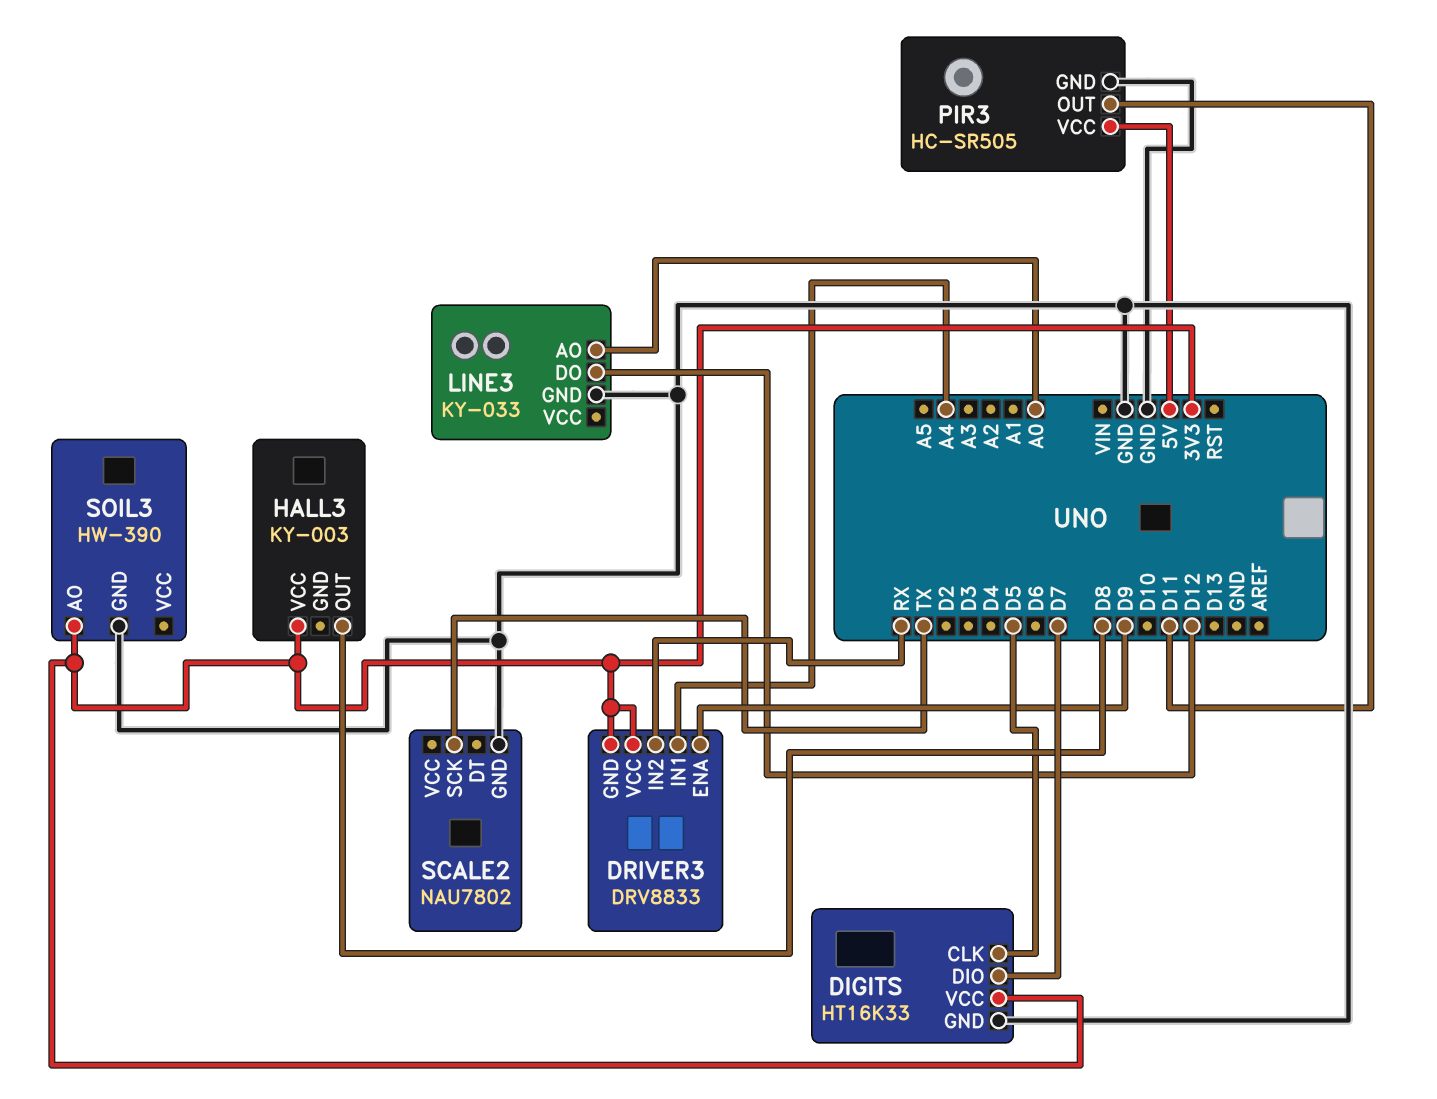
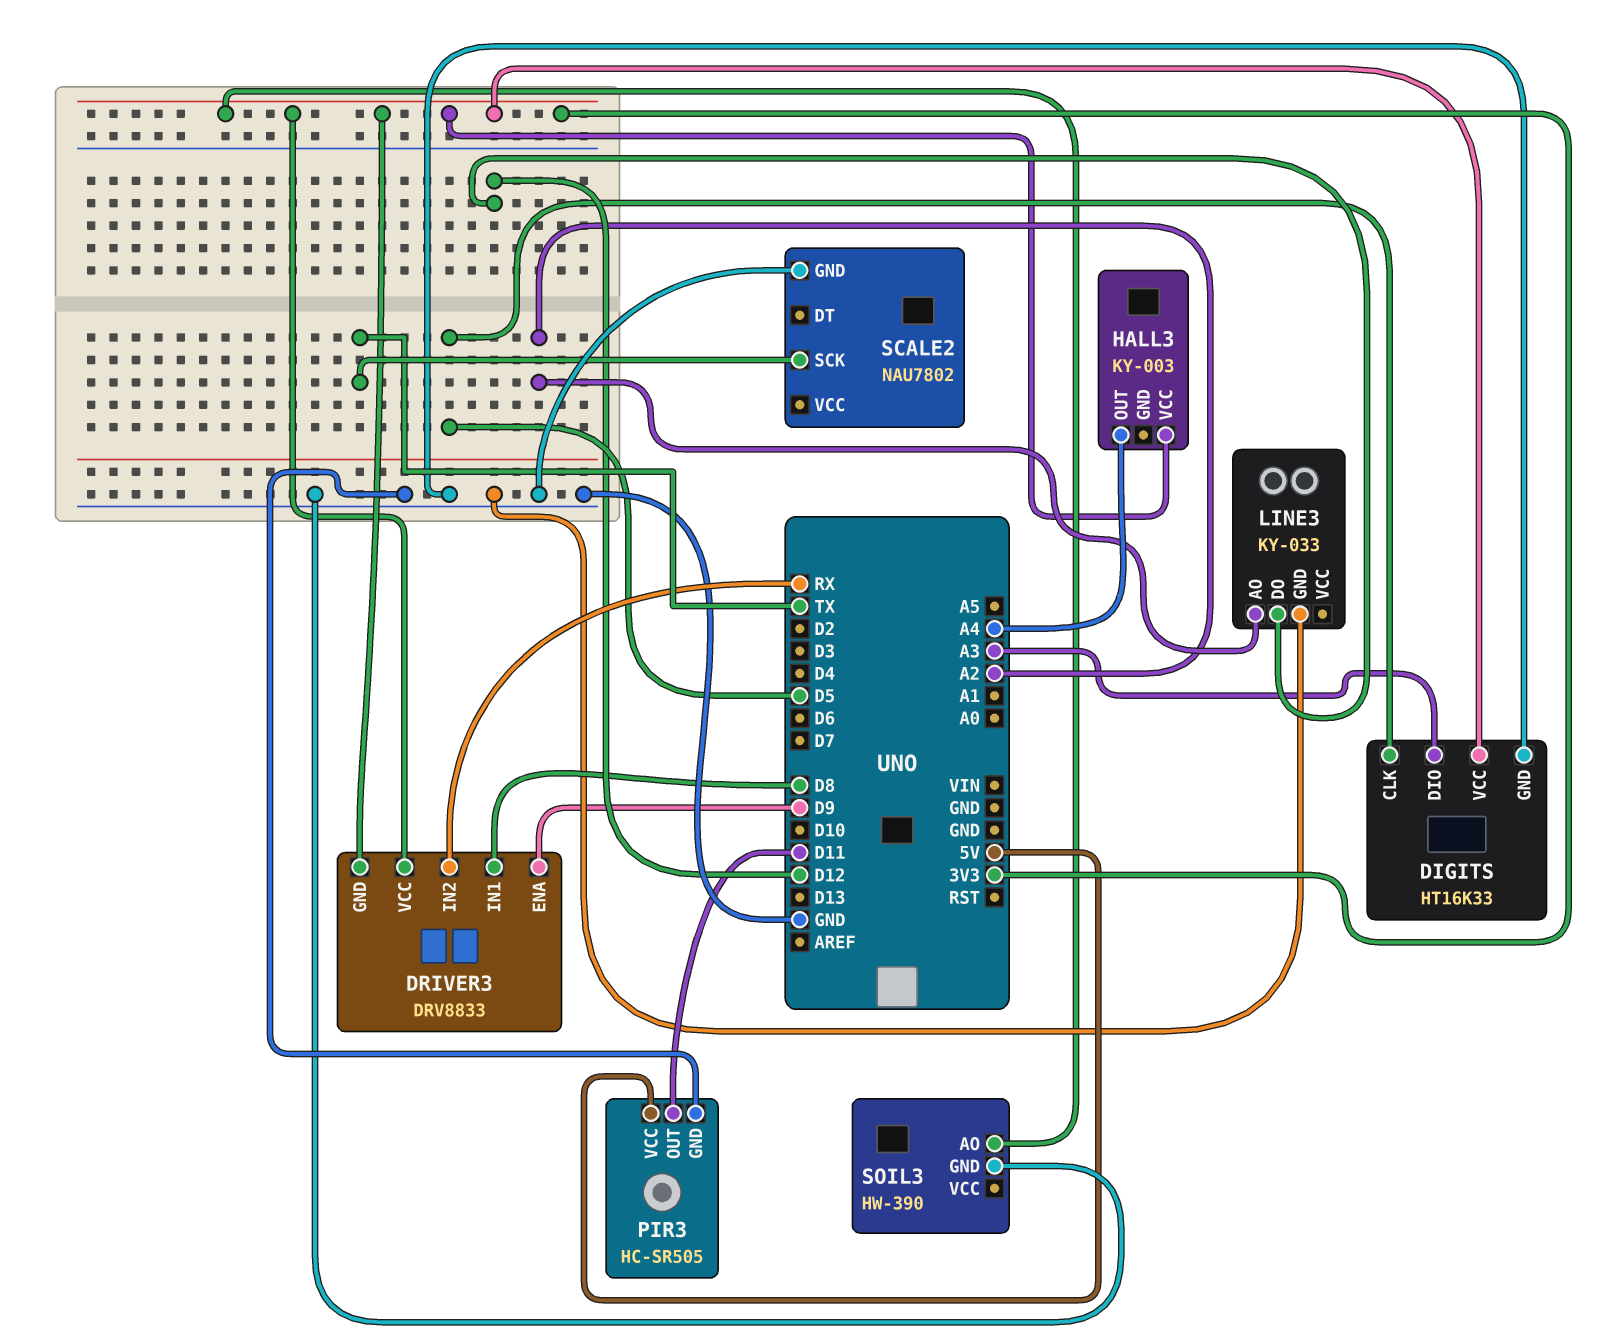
DIGITS pin DIO: D7 -> A3
DRIVER3 pin IN1: A4 -> D8
HALL3 pin OUT: D8 -> A4
LINE3 pin AO: A0 -> A2

